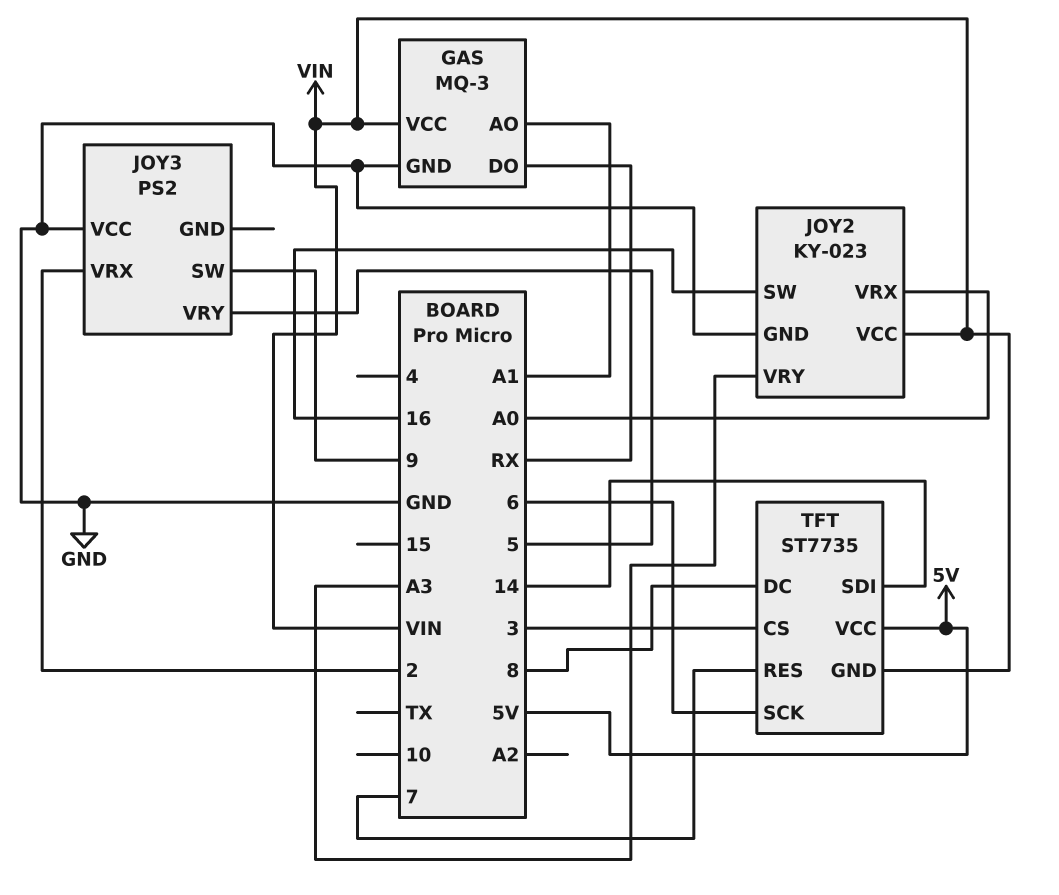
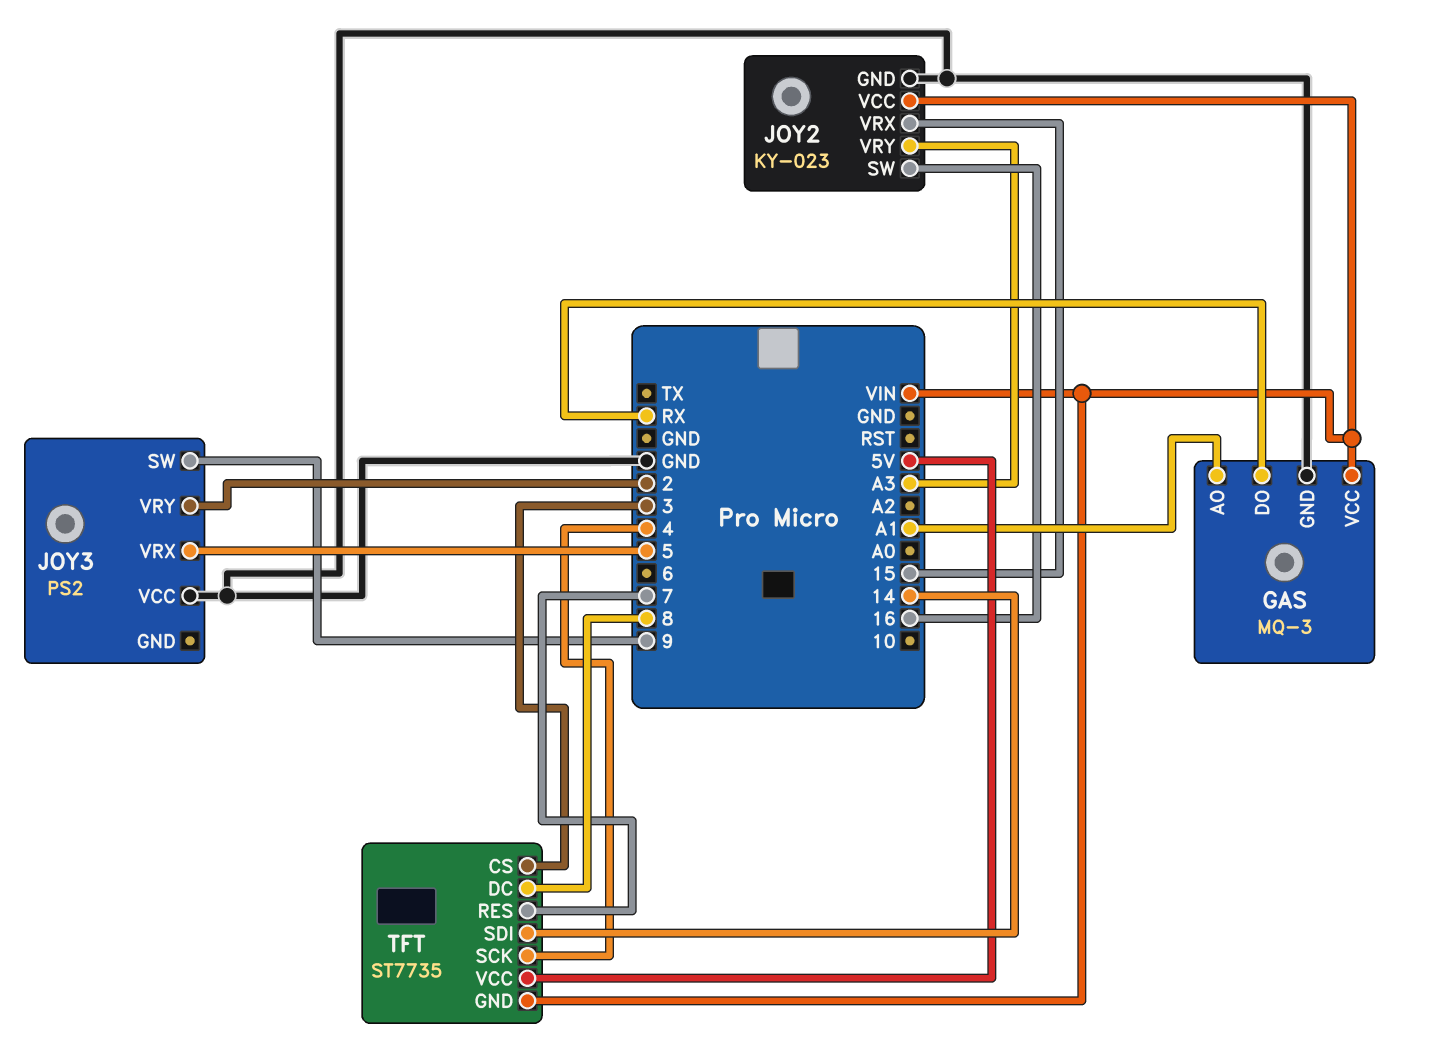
JOY2 pin VRX: A0 -> 15
JOY3 pin VRX: 2 -> 5
JOY3 pin VRY: 5 -> 2
TFT pin SCK: 6 -> 4

